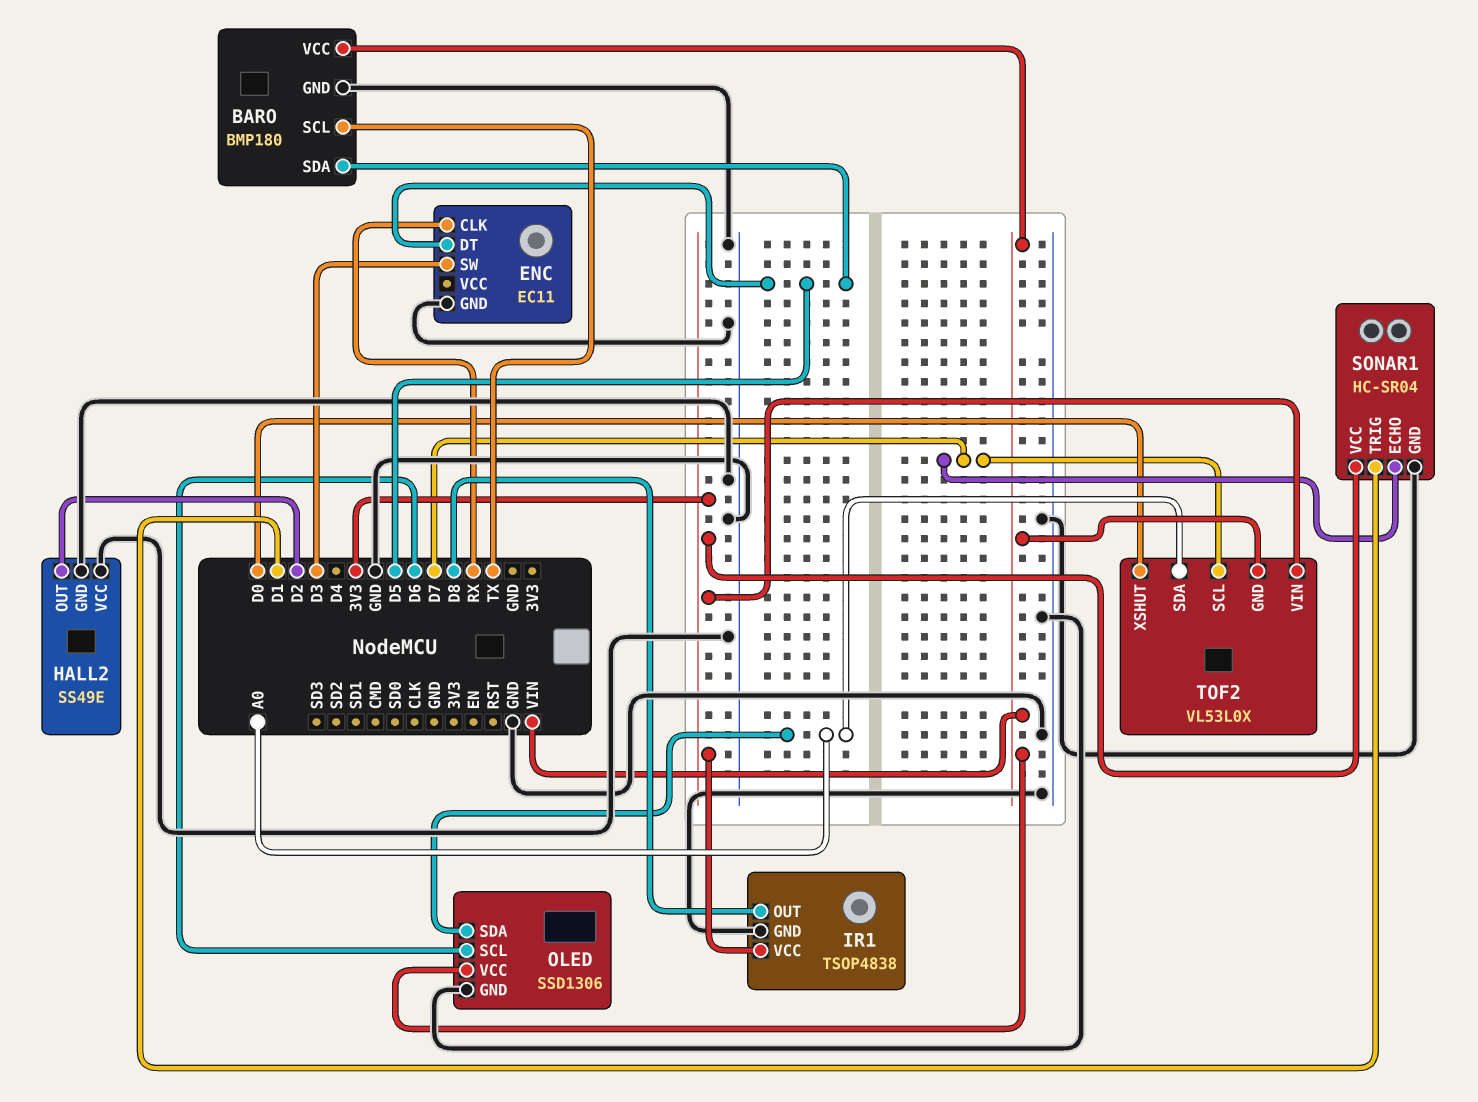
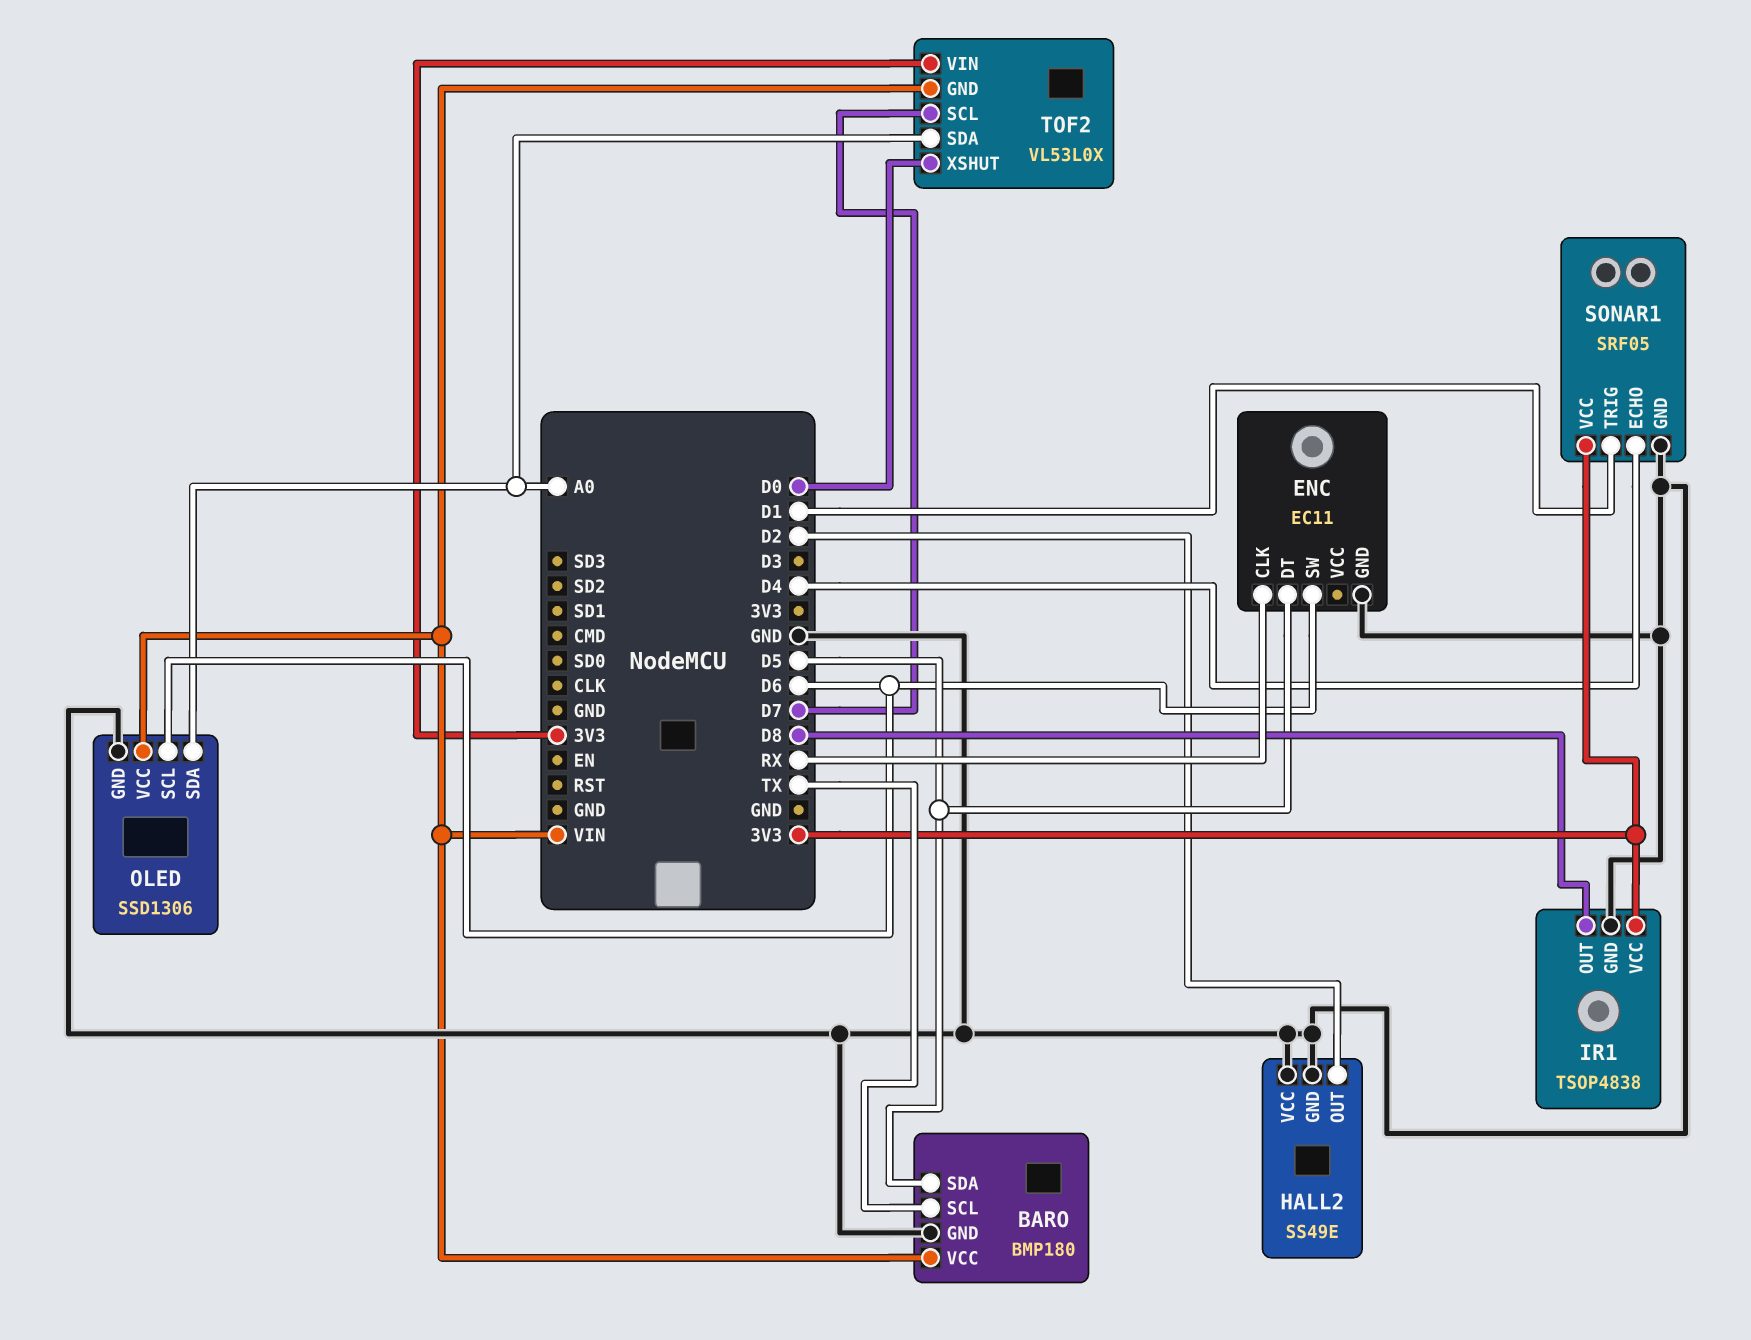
ENC pin SW: D3 -> D6
SONAR1: HC-SR04 -> SRF05
SONAR1 pin ECHO: D7 -> D4

